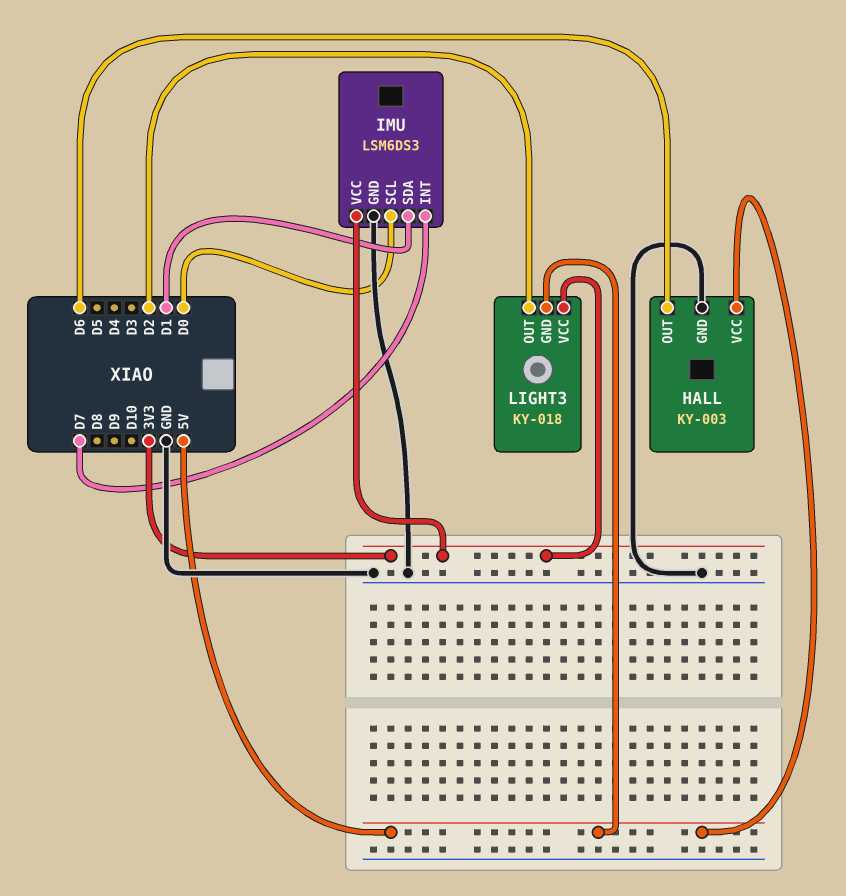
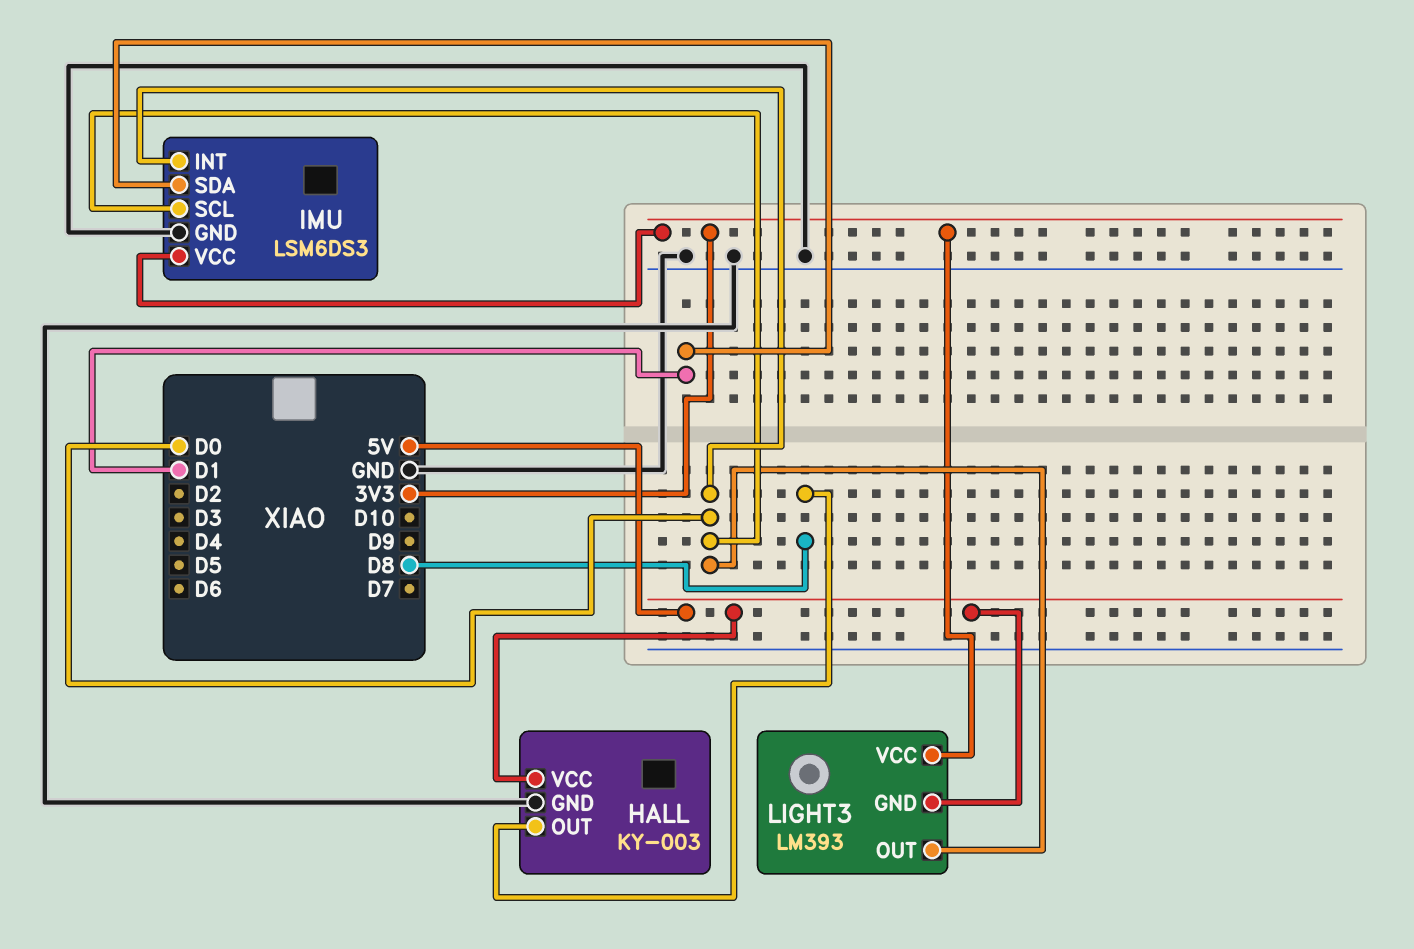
HALL pin OUT: D6 -> D8
IMU pin INT: D7 -> D0
LIGHT3: KY-018 -> LM393
LIGHT3 pin OUT: D2 -> D0

